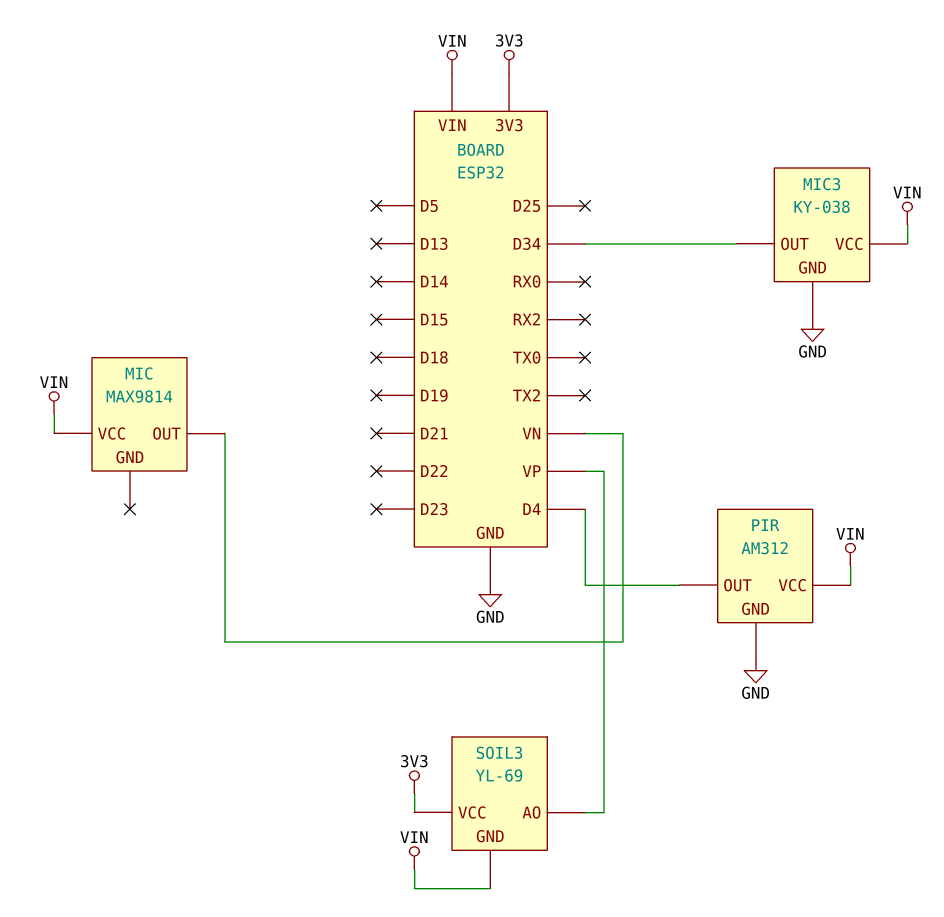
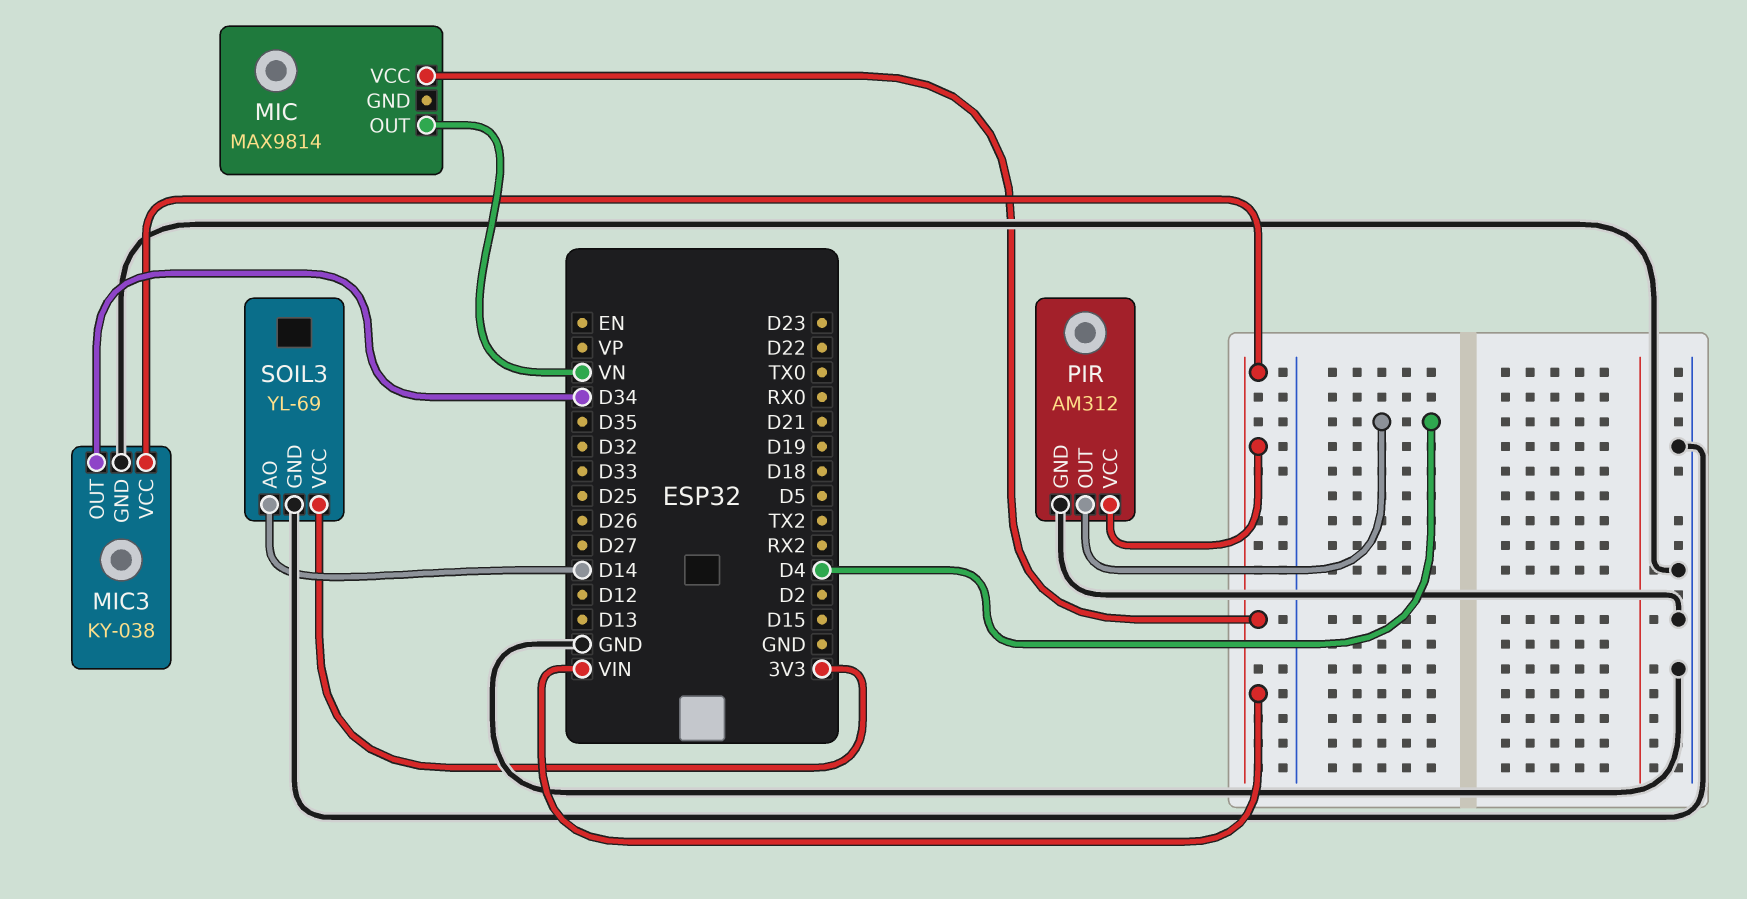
SOIL3 pin AO: VP -> D14
SOIL3 pin GND: VIN -> GND

